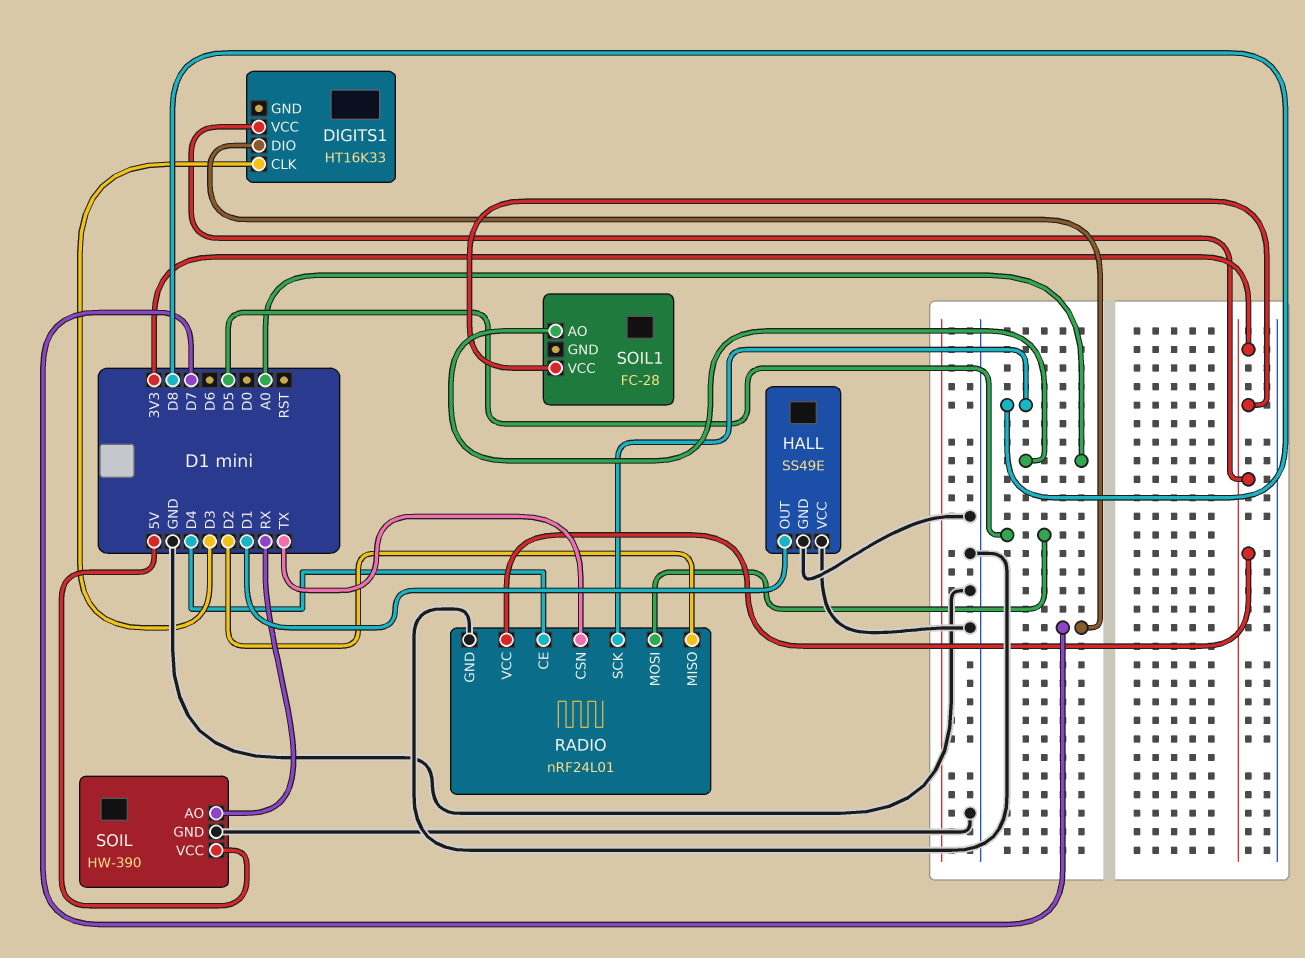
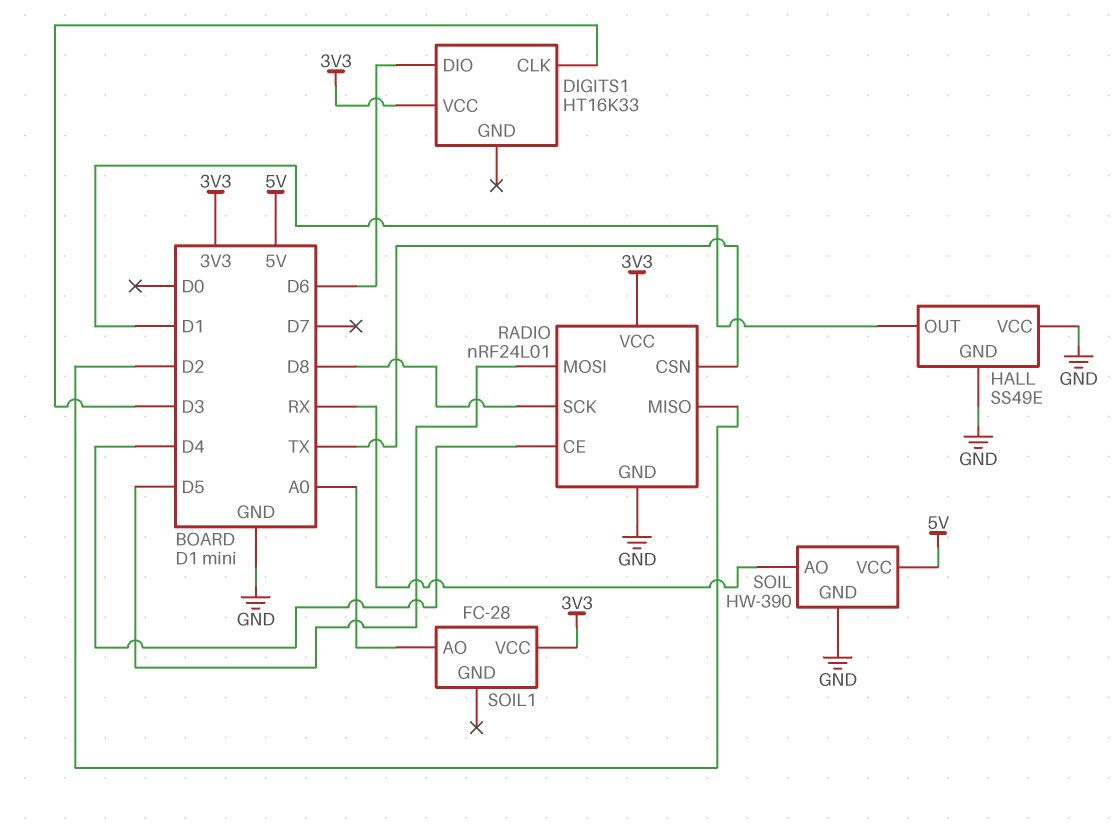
DIGITS1 pin DIO: D7 -> D6

